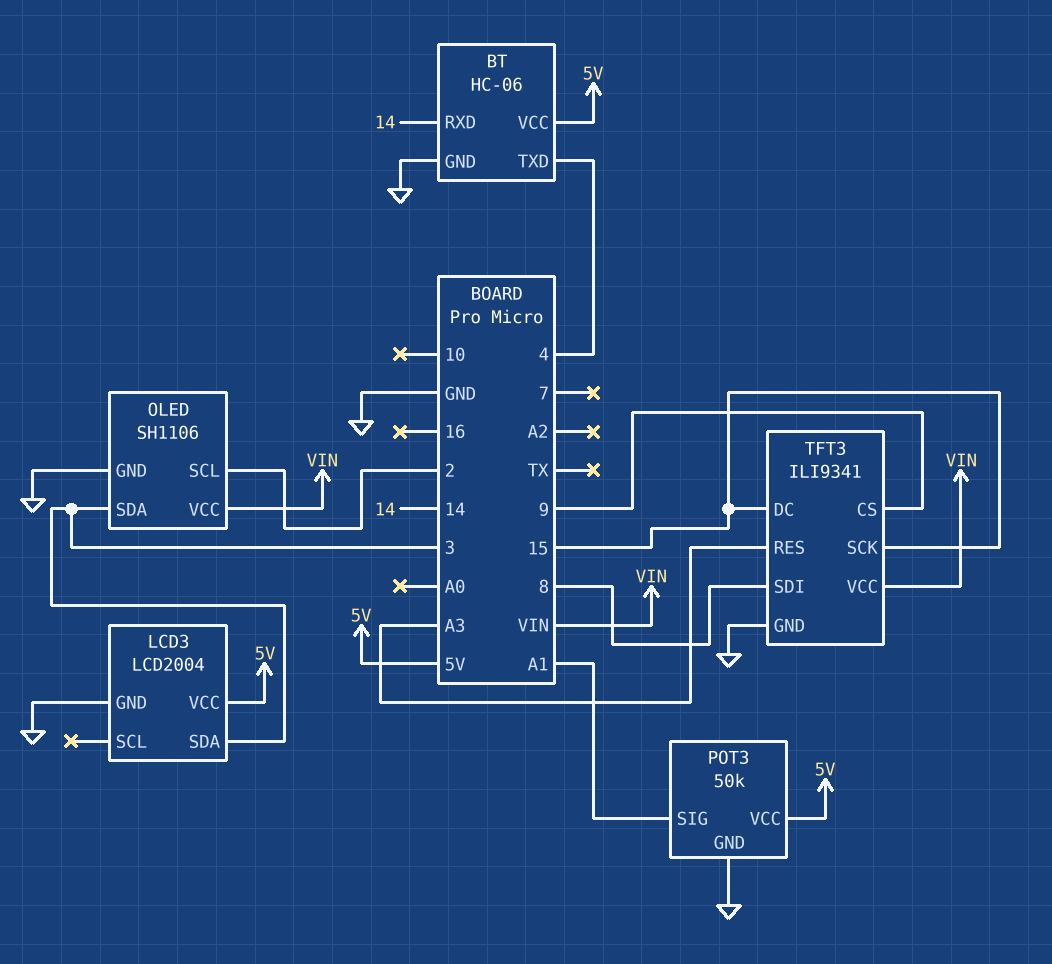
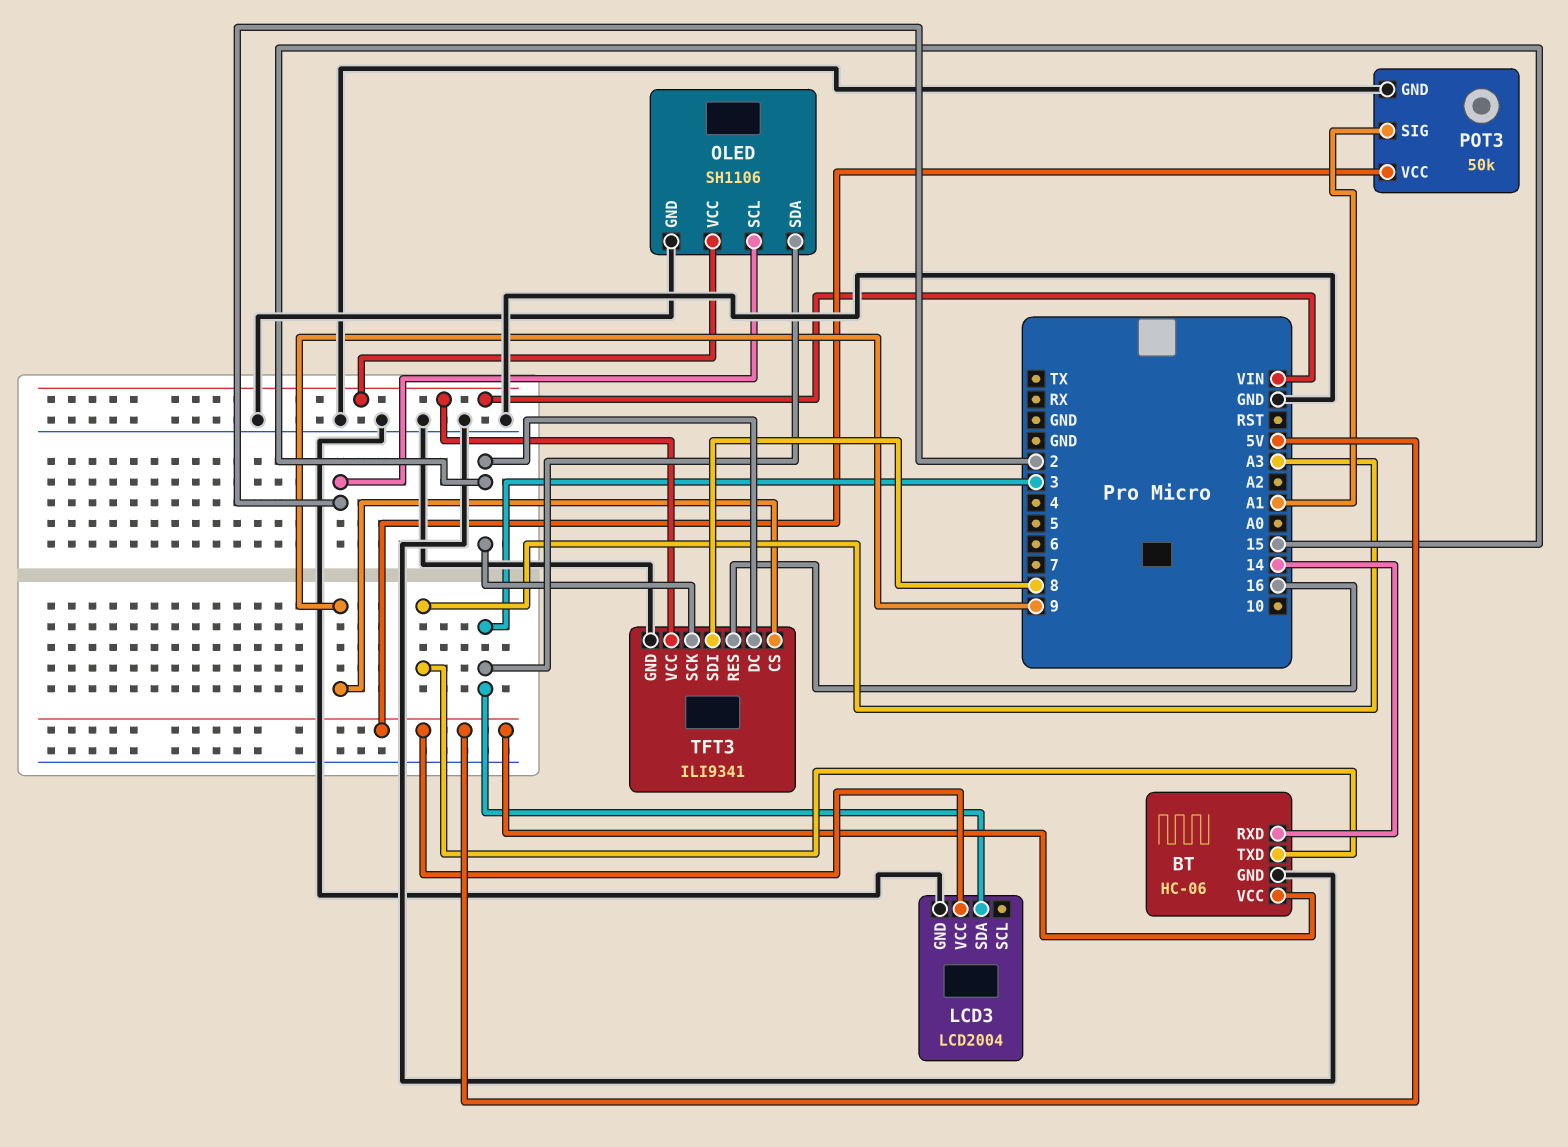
BT pin TXD: 4 -> A3
TFT3 pin RES: A3 -> 16

